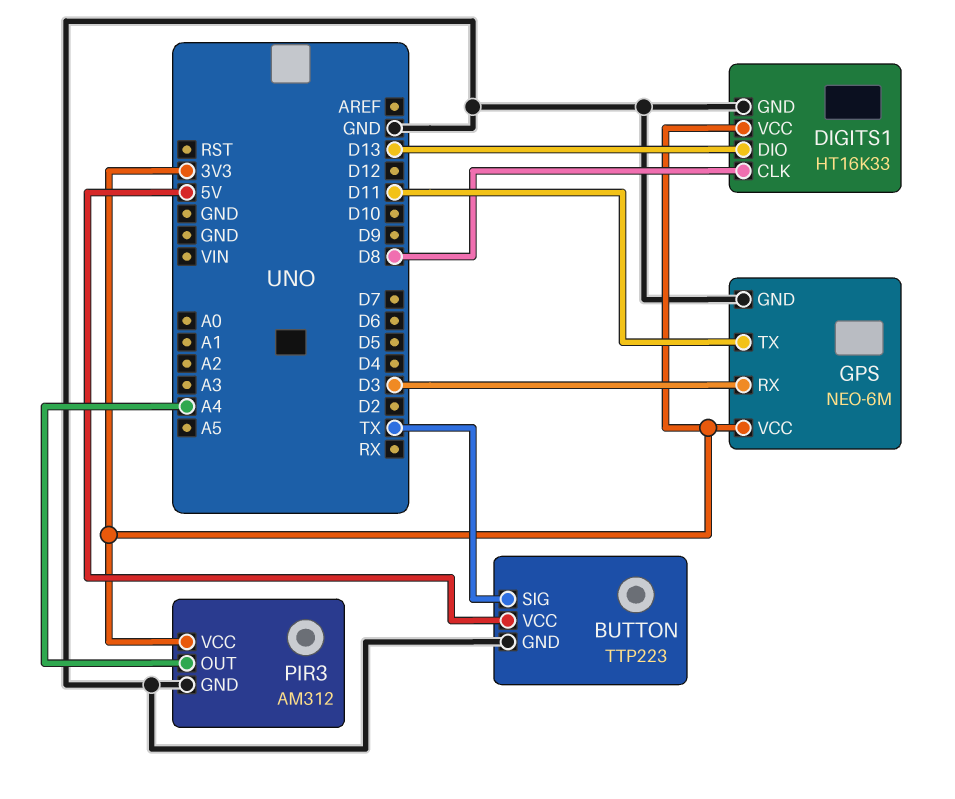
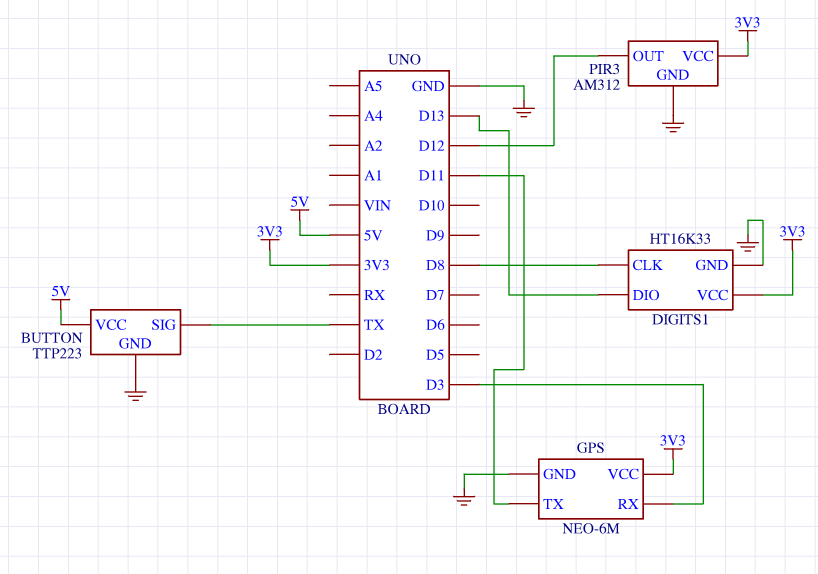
PIR3 pin OUT: A4 -> D12

